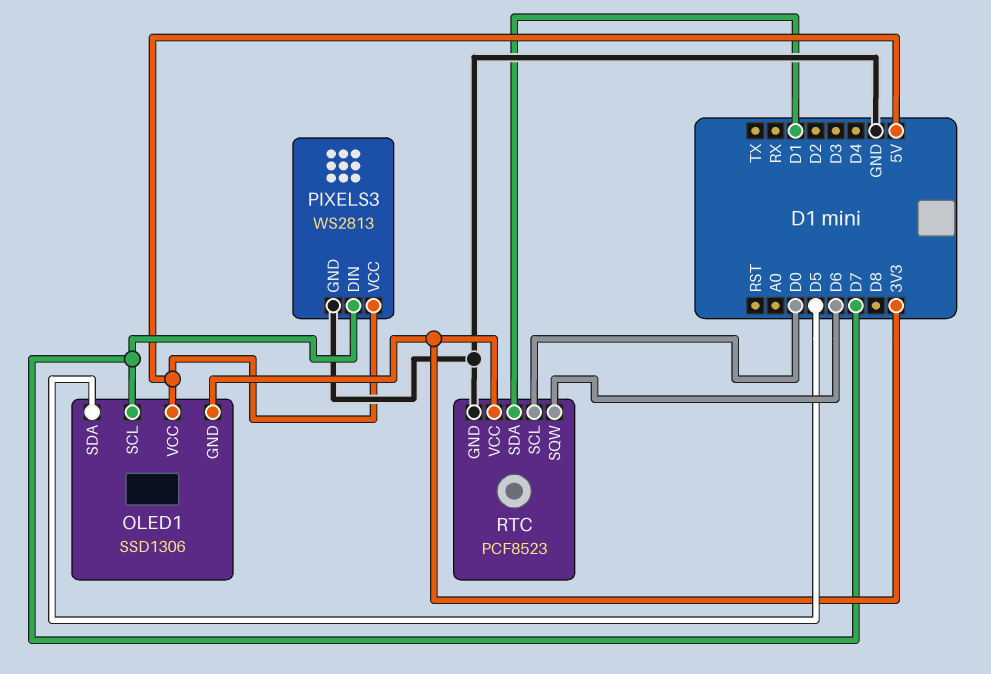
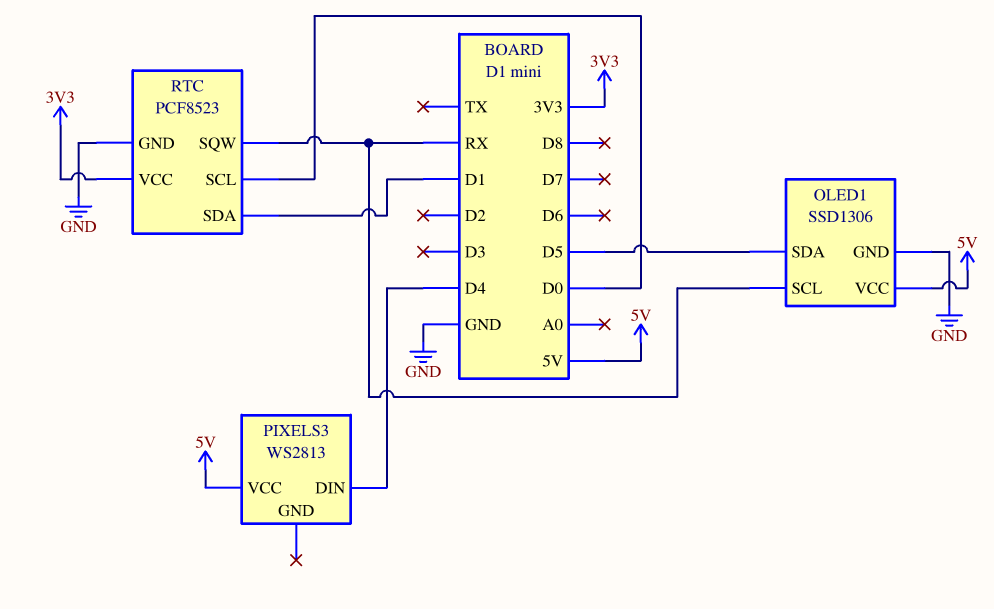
OLED1 pin GND: 3V3 -> GND
OLED1 pin SCL: D7 -> RX
PIXELS3 pin DIN: D7 -> D4
PIXELS3 pin GND: GND -> none
RTC pin SQW: D6 -> RX

